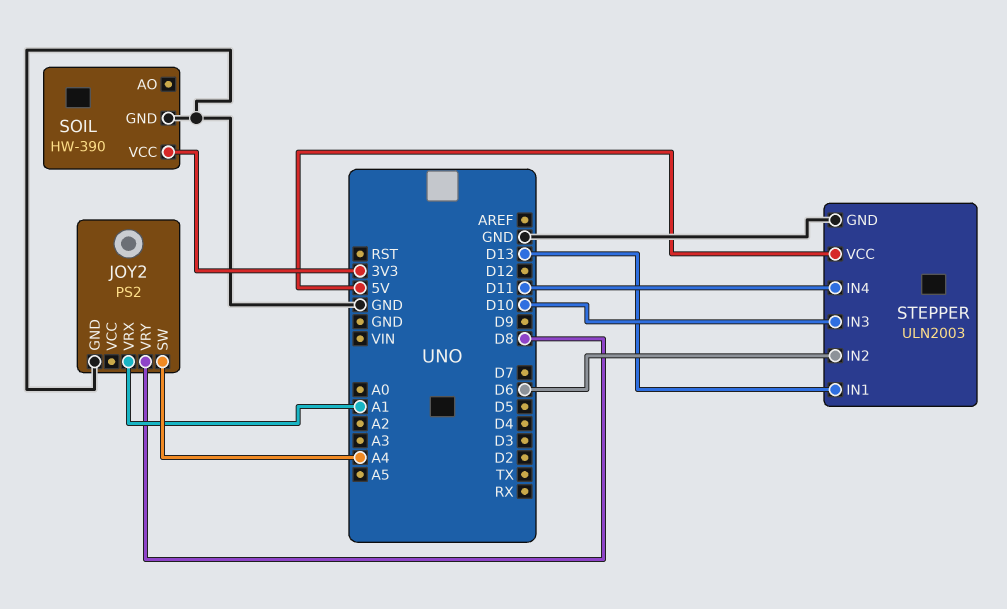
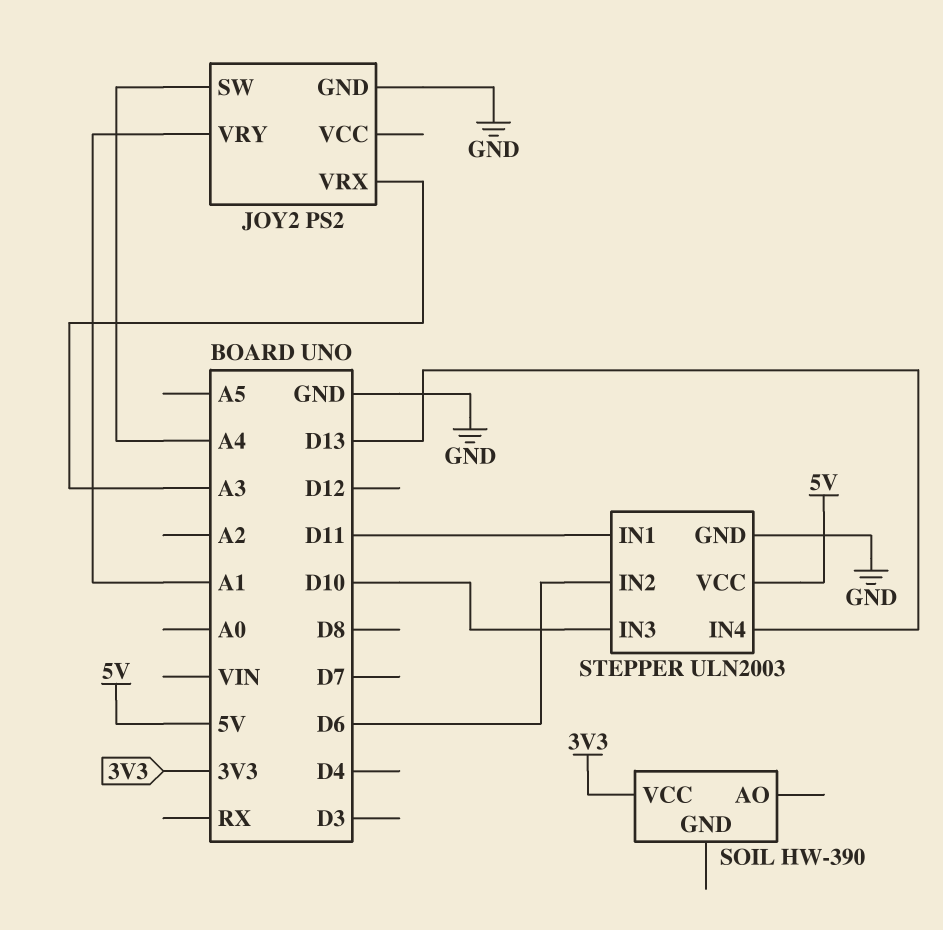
JOY2 pin VRX: A1 -> A3
JOY2 pin VRY: D8 -> A1
SOIL pin GND: GND -> none
STEPPER pin IN1: D13 -> D11
STEPPER pin IN4: D11 -> D13

